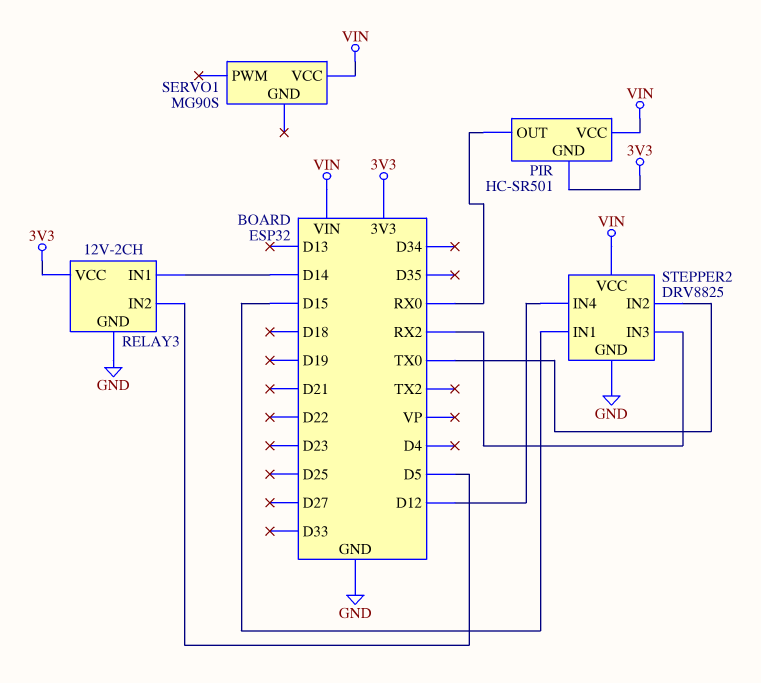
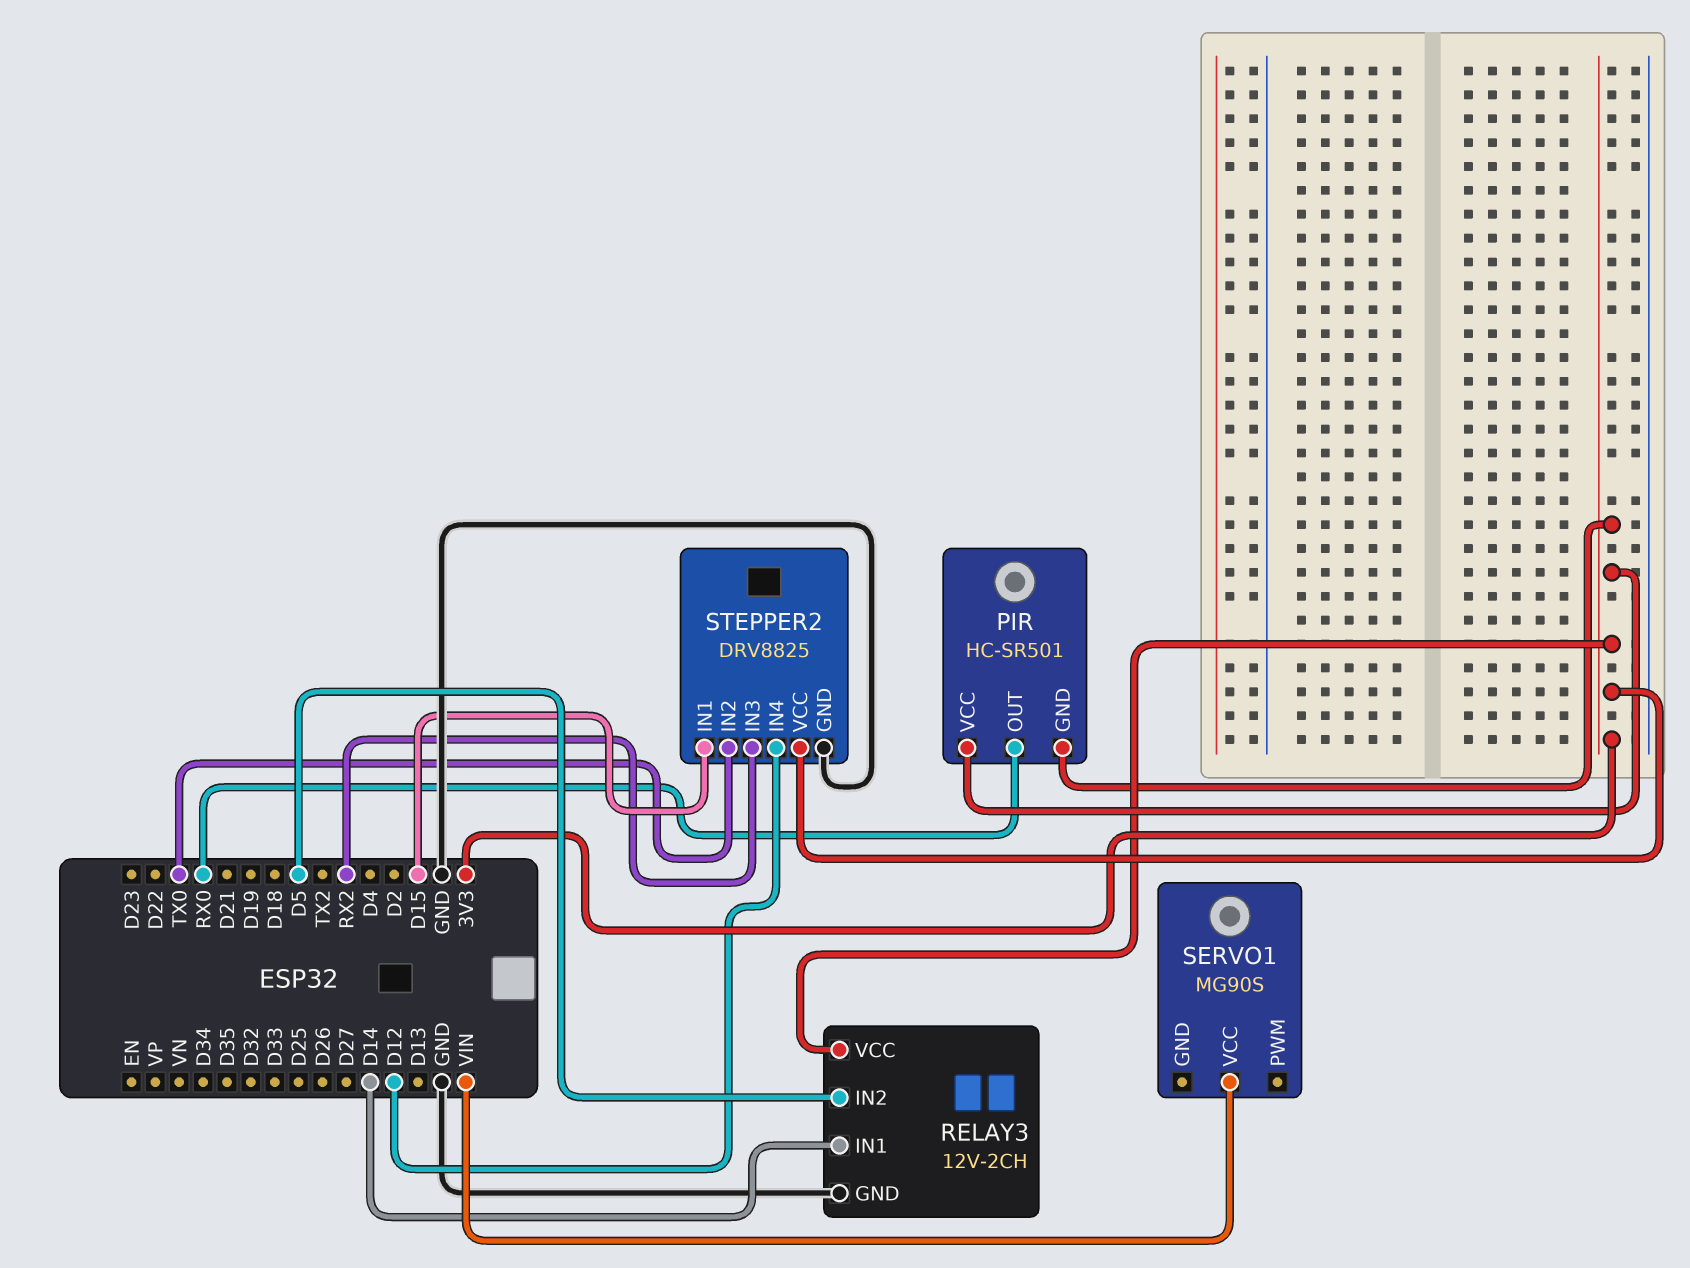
PIR pin VCC: VIN -> 3V3
STEPPER2 pin VCC: VIN -> 3V3

